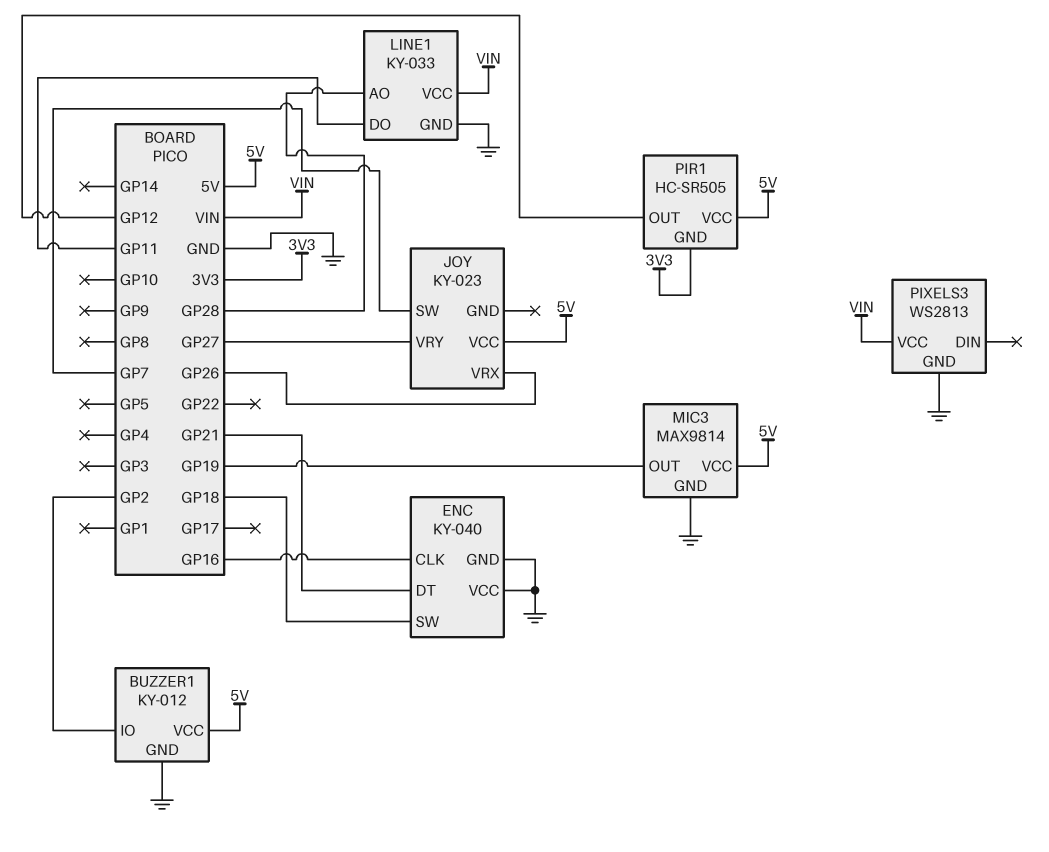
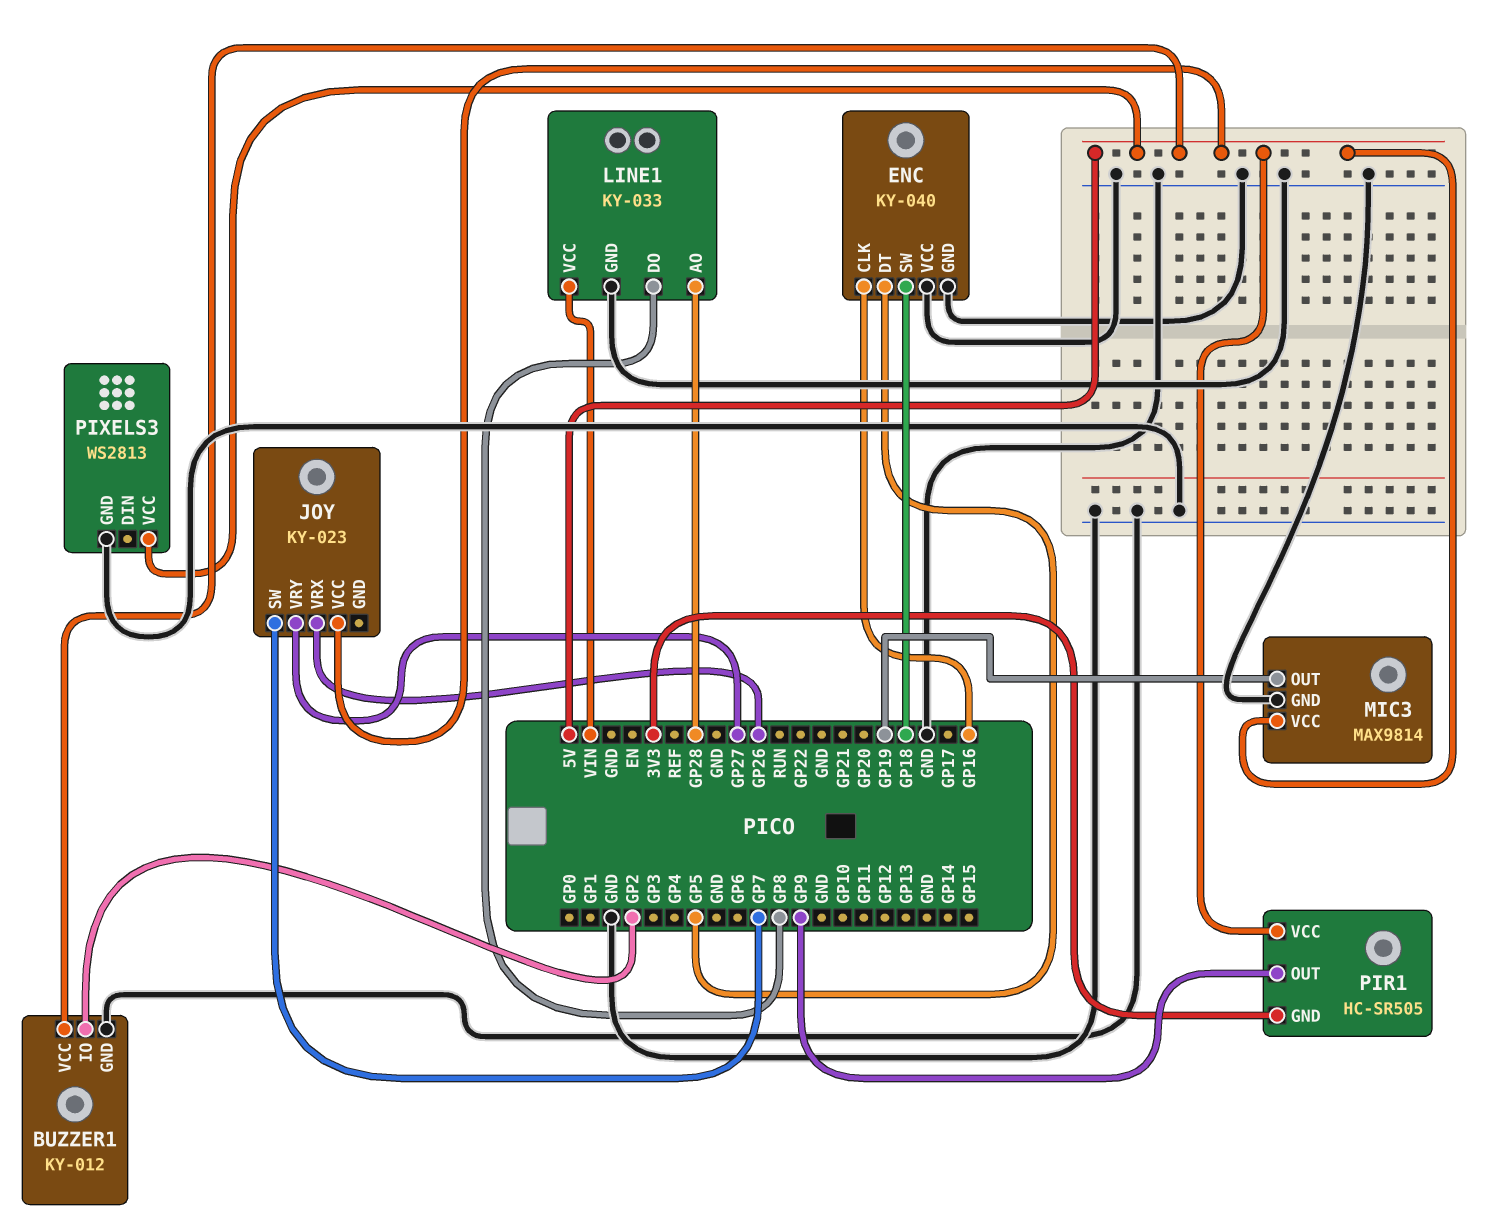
ENC pin DT: GP21 -> GP5
LINE1 pin DO: GP11 -> GP8
PIR1 pin OUT: GP12 -> GP9
PIXELS3 pin VCC: VIN -> 5V

